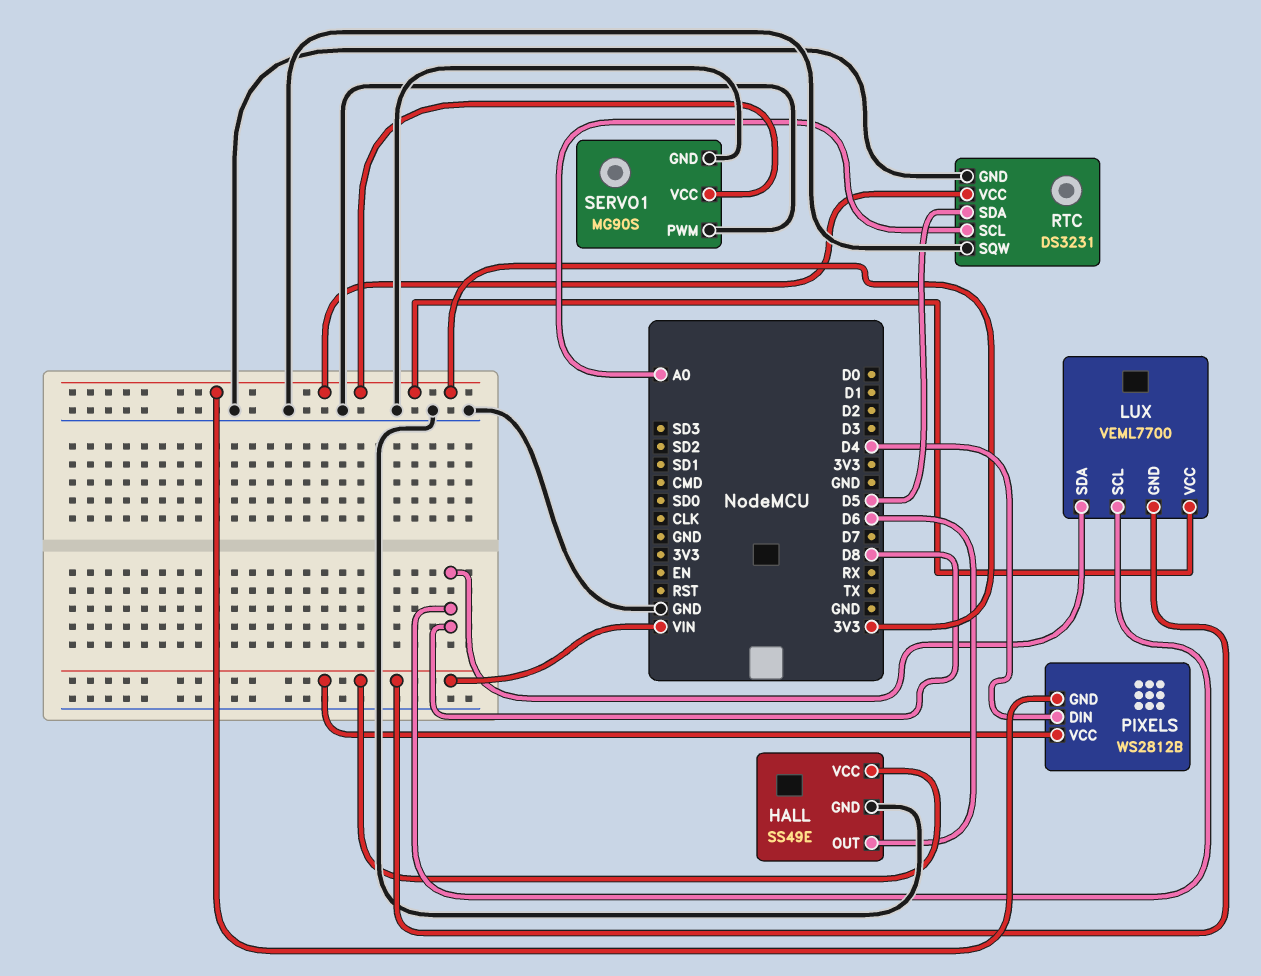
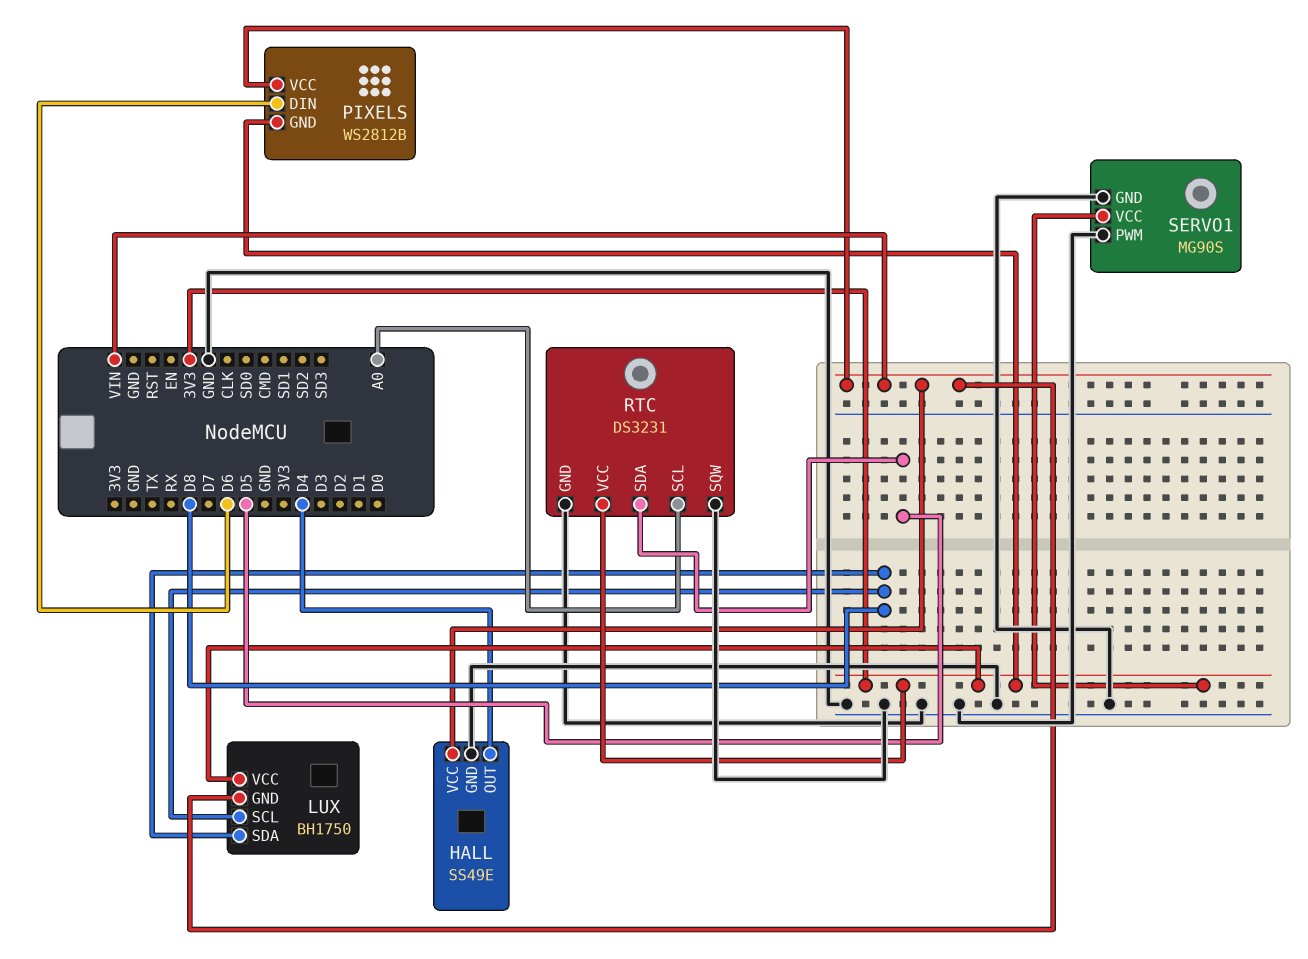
HALL pin OUT: D6 -> D4
LUX: VEML7700 -> BH1750
PIXELS pin DIN: D4 -> D6

